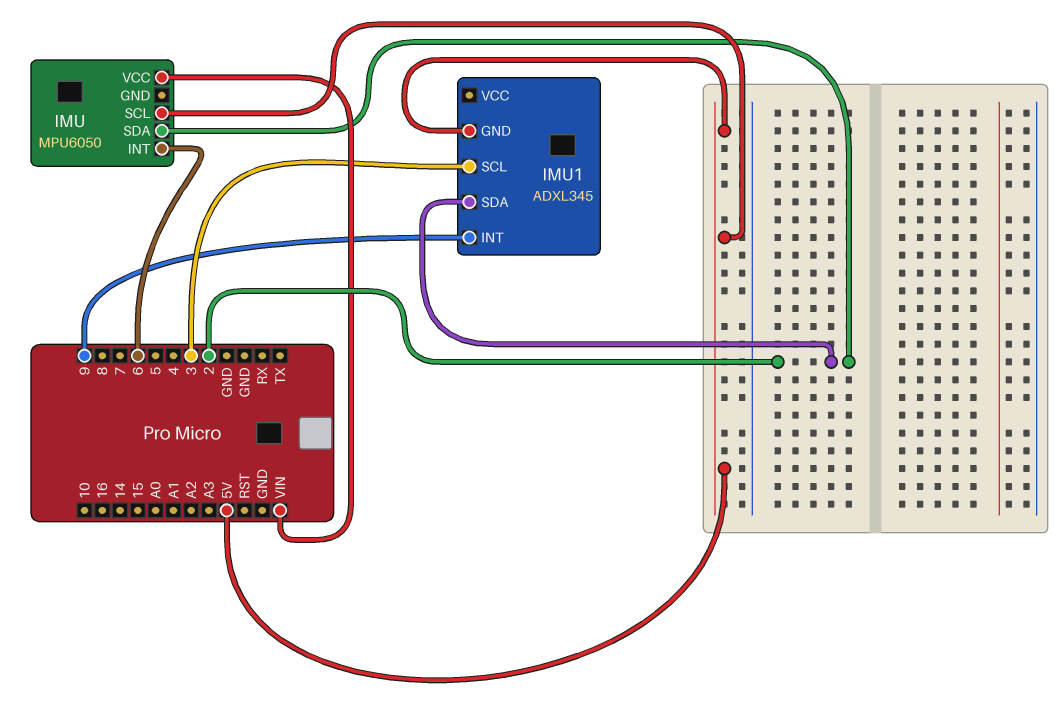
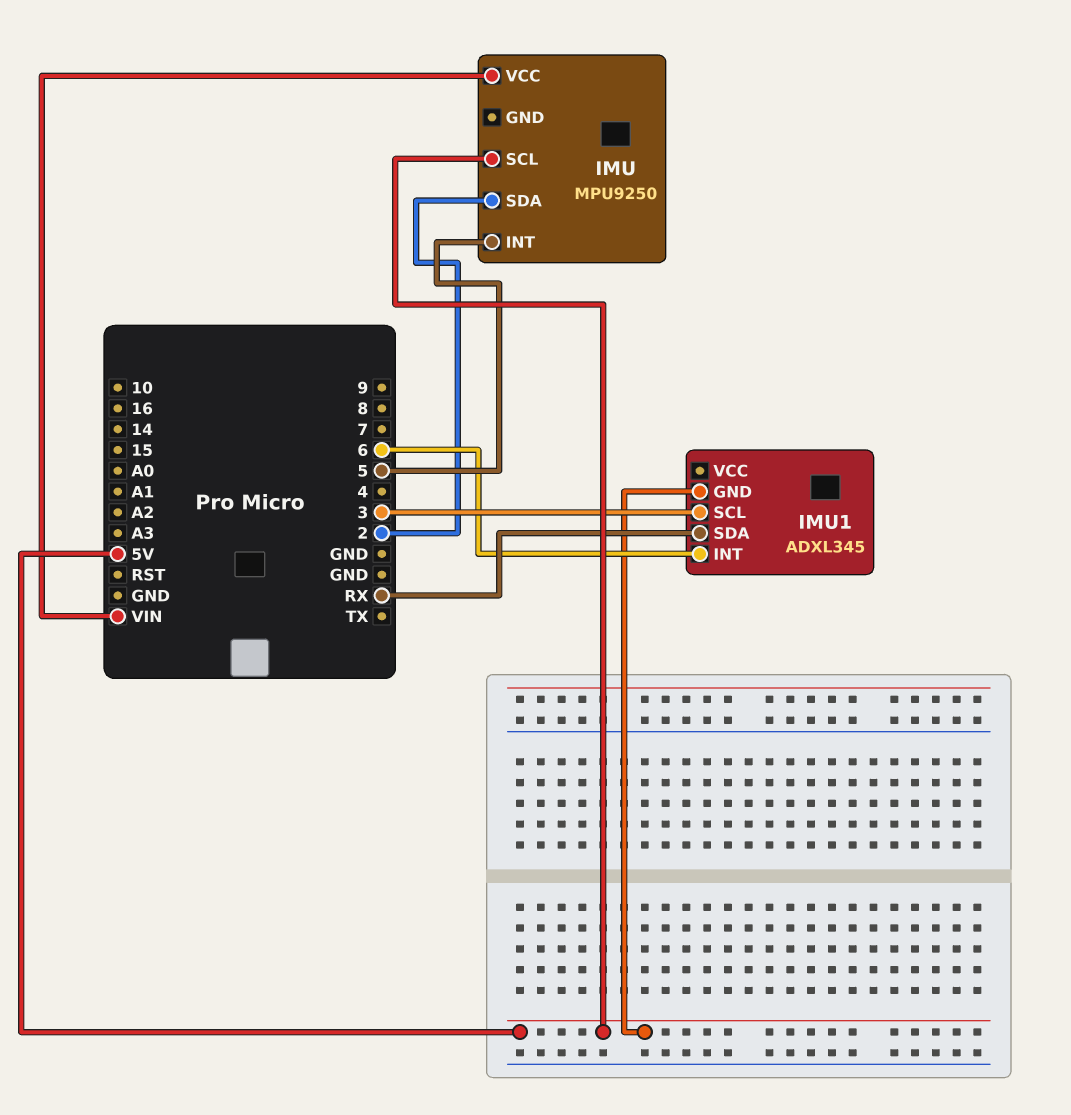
IMU: MPU6050 -> MPU9250
IMU pin INT: 6 -> 5
IMU1 pin INT: 9 -> 6
IMU1 pin SDA: 2 -> RX

